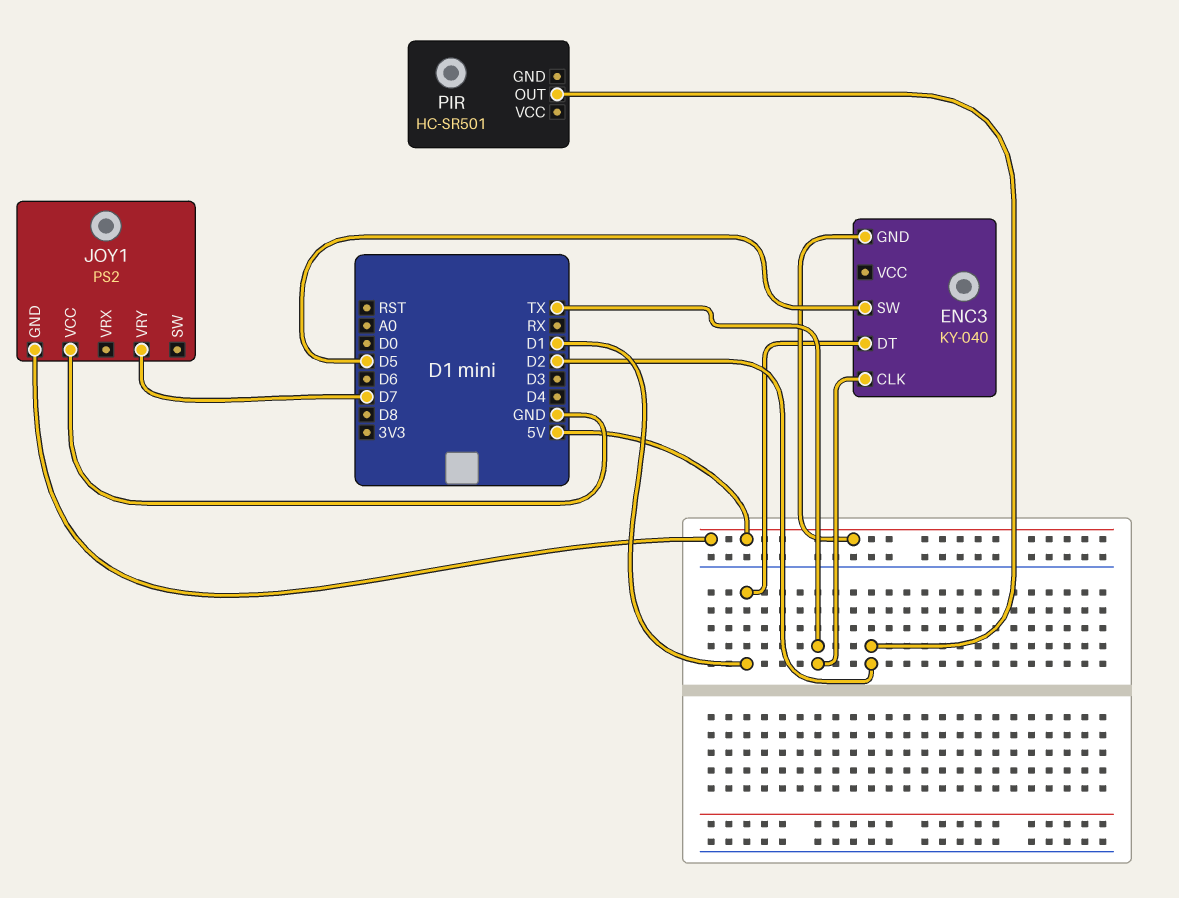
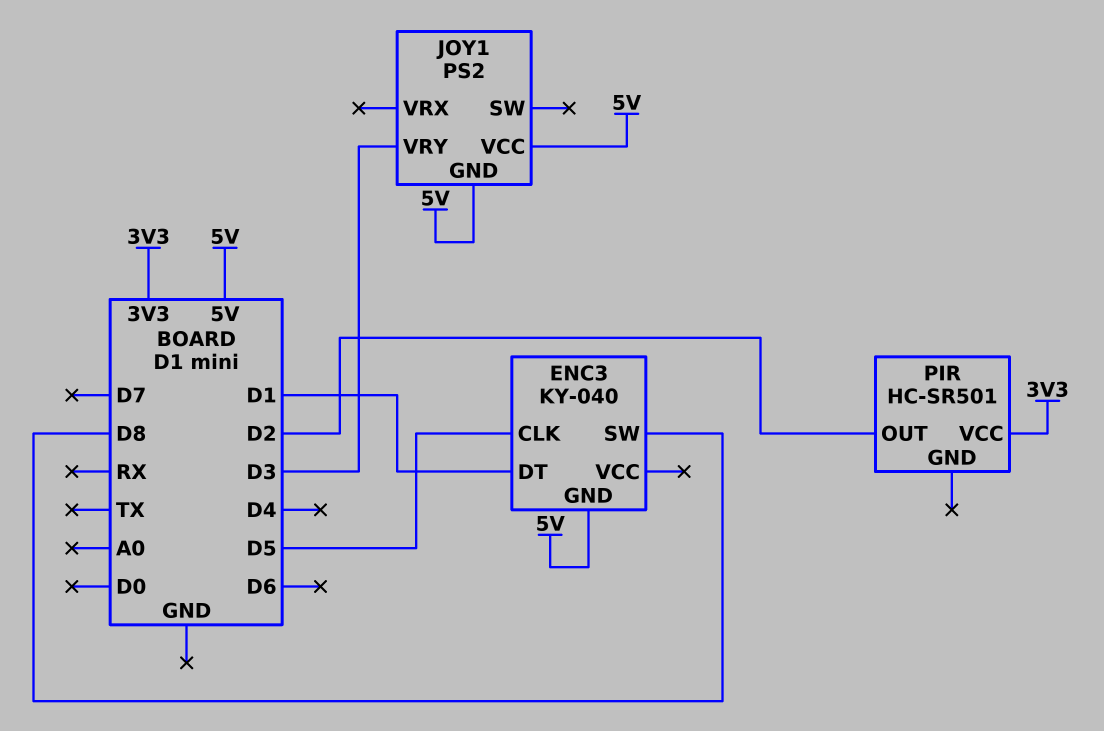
ENC3 pin CLK: TX -> D5
ENC3 pin SW: D5 -> D8
JOY1 pin VCC: GND -> 5V
JOY1 pin VRY: D7 -> D3
PIR pin VCC: none -> 3V3

